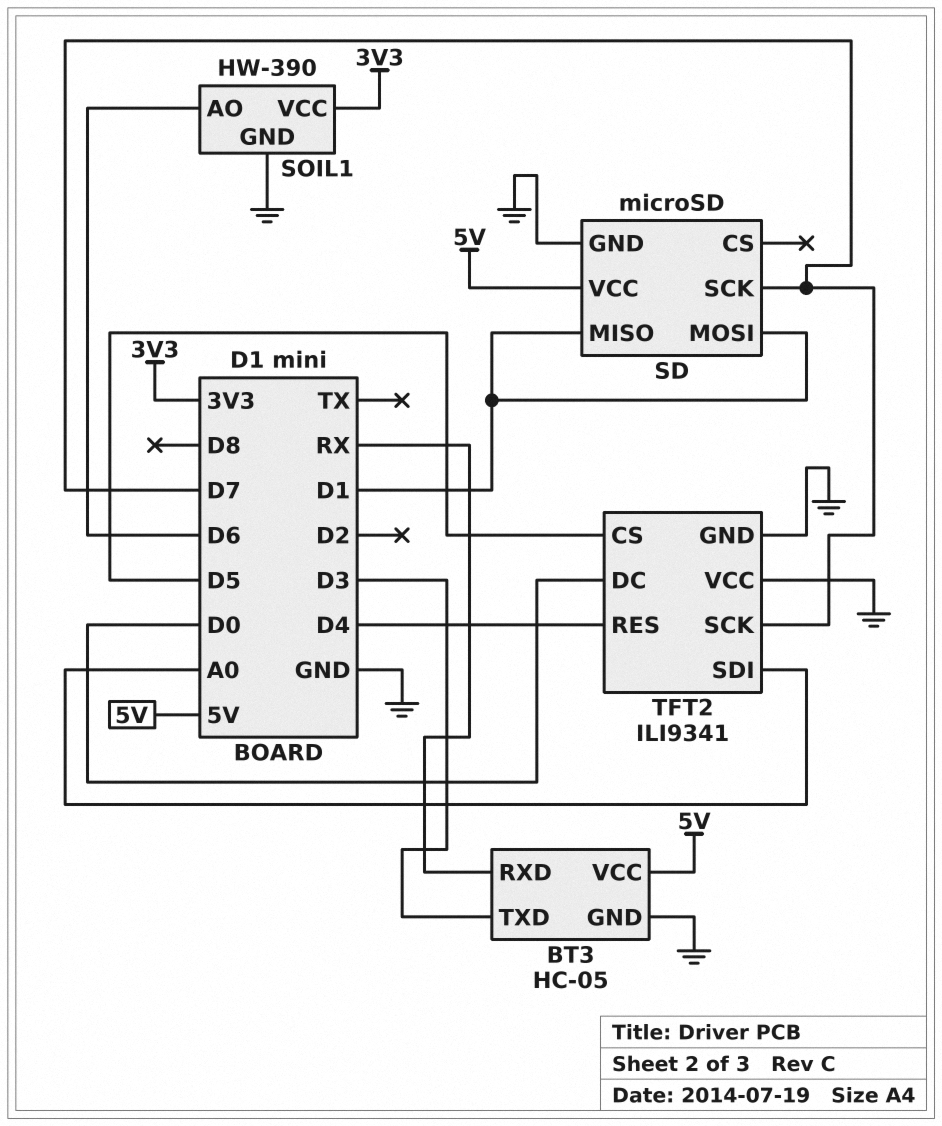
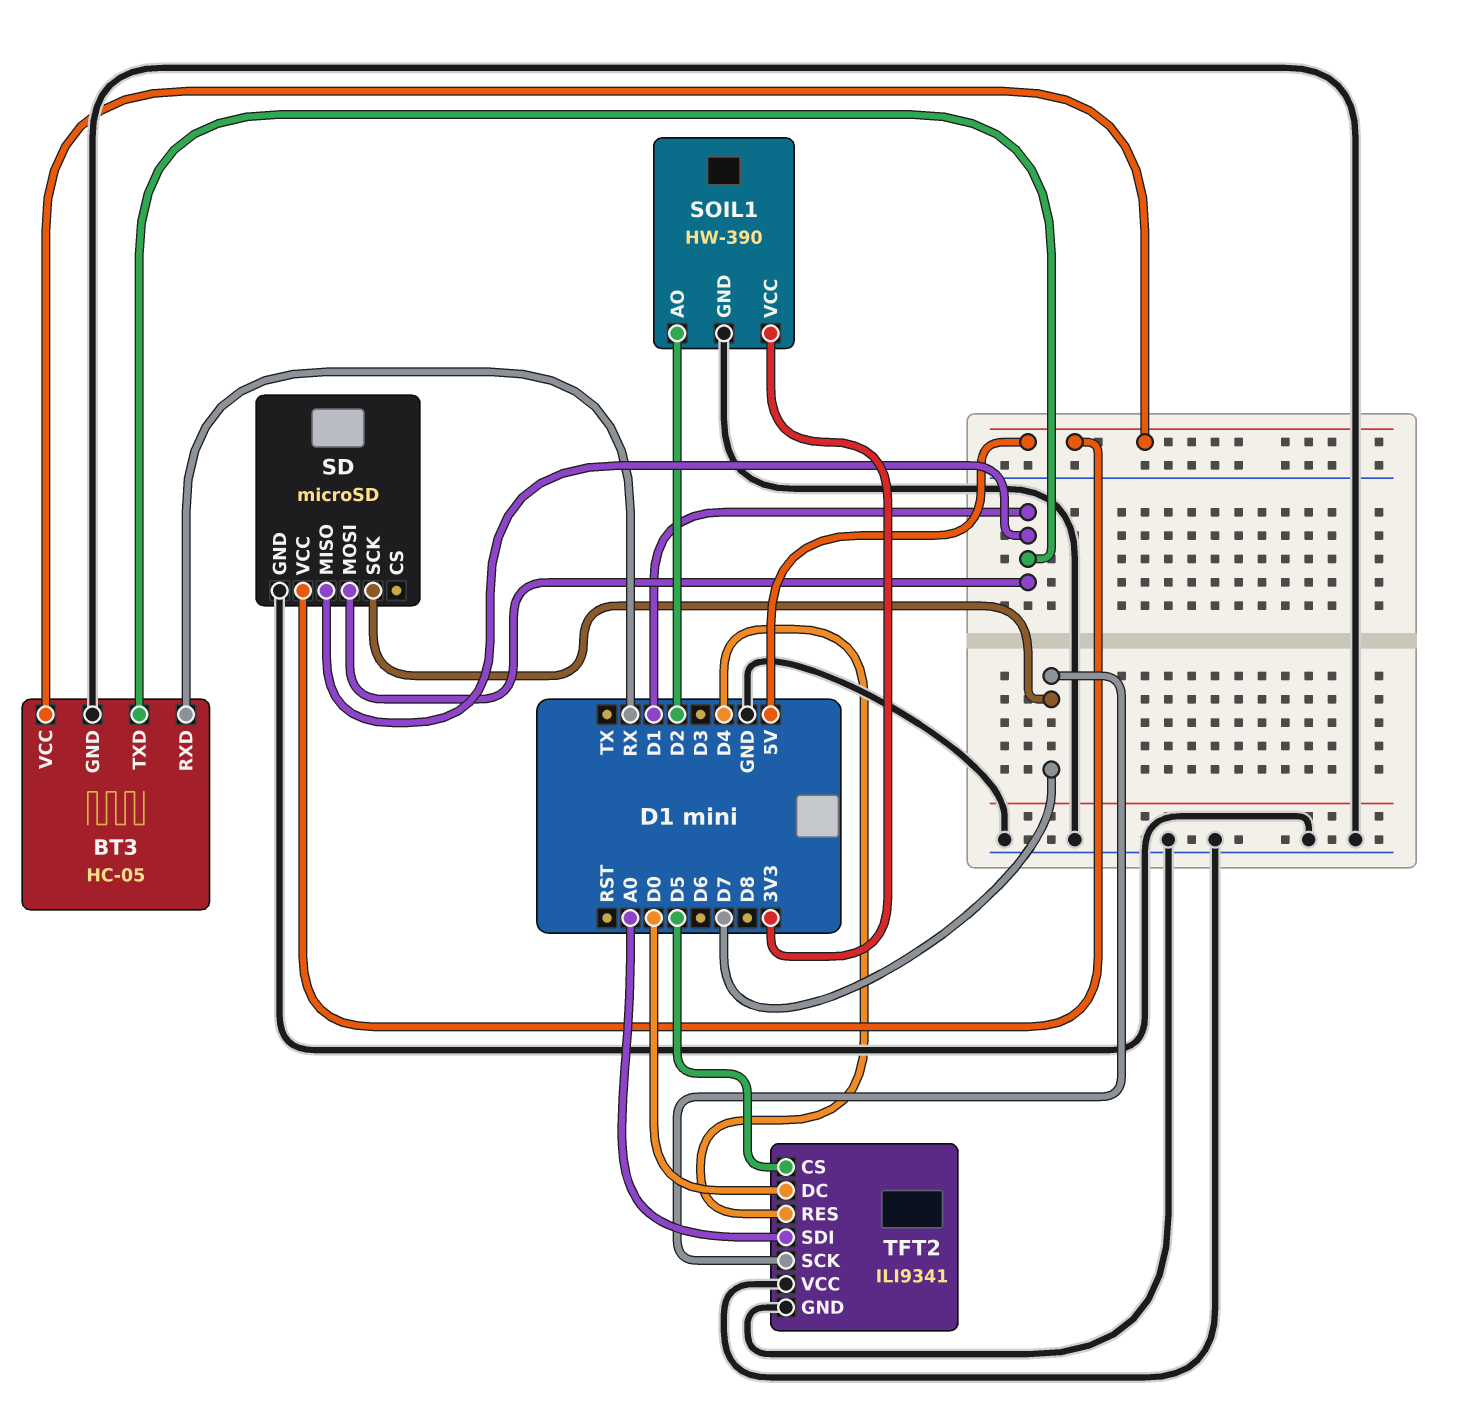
BT3 pin TXD: D3 -> D1
SOIL1 pin AO: D6 -> D2

